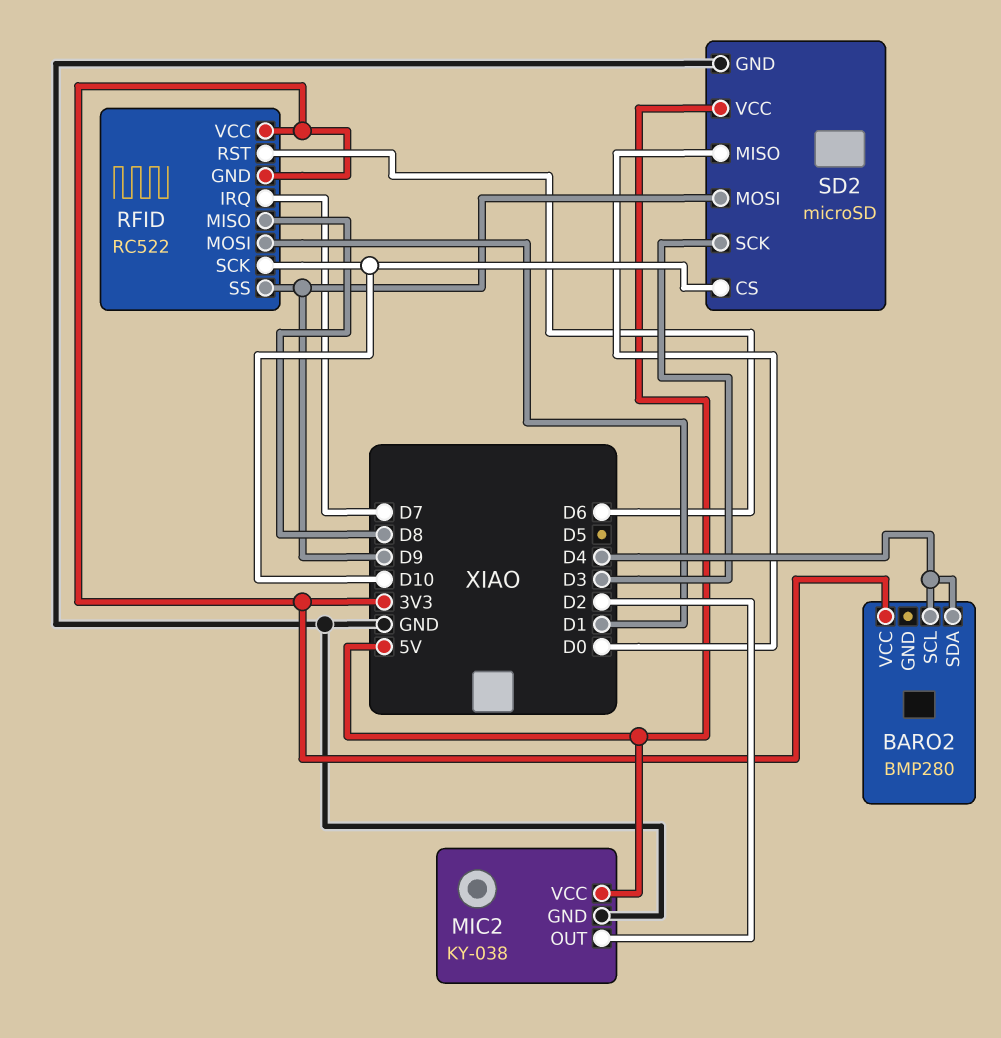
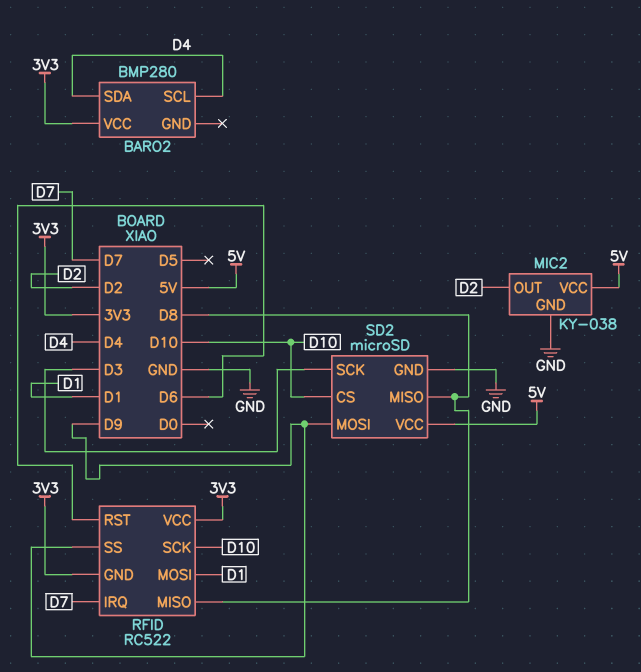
SD2 pin MISO: D0 -> D8

